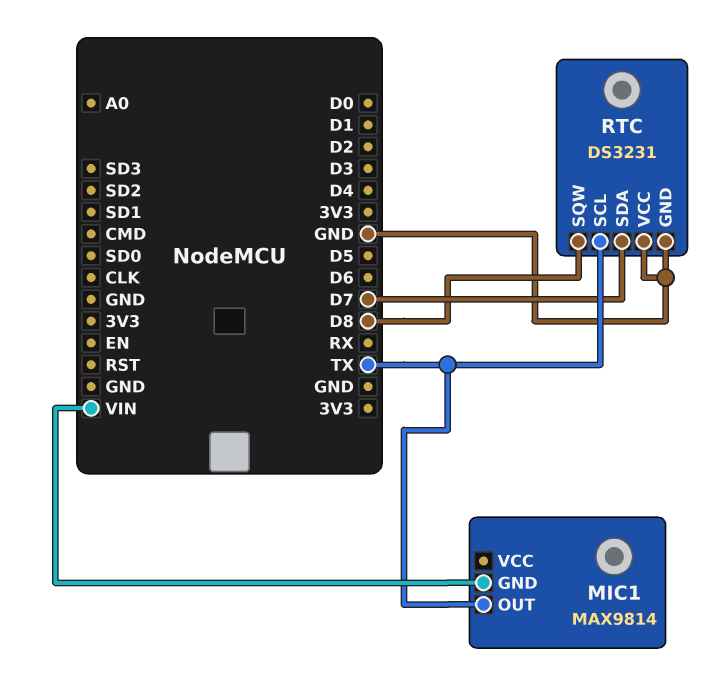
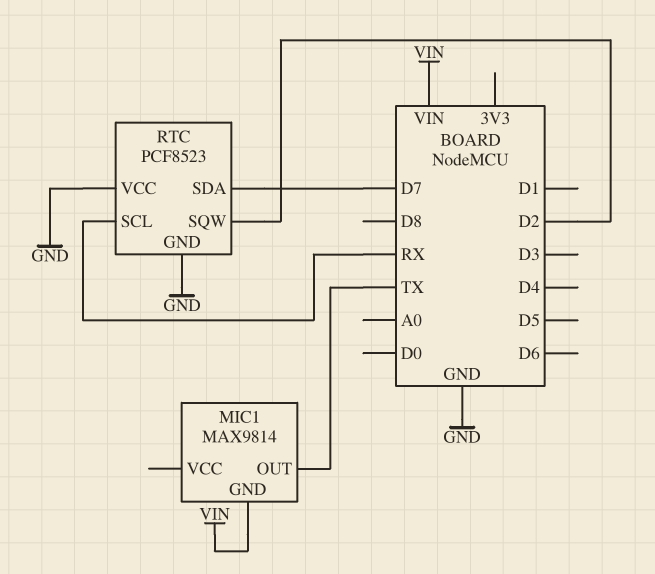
RTC: DS3231 -> PCF8523
RTC pin SCL: TX -> RX
RTC pin SQW: D8 -> D2

